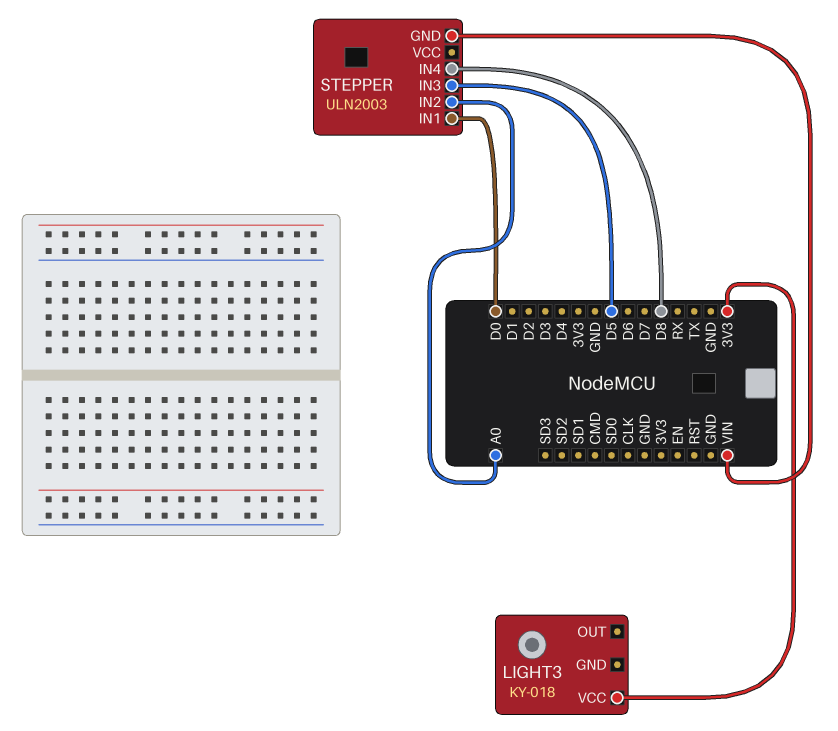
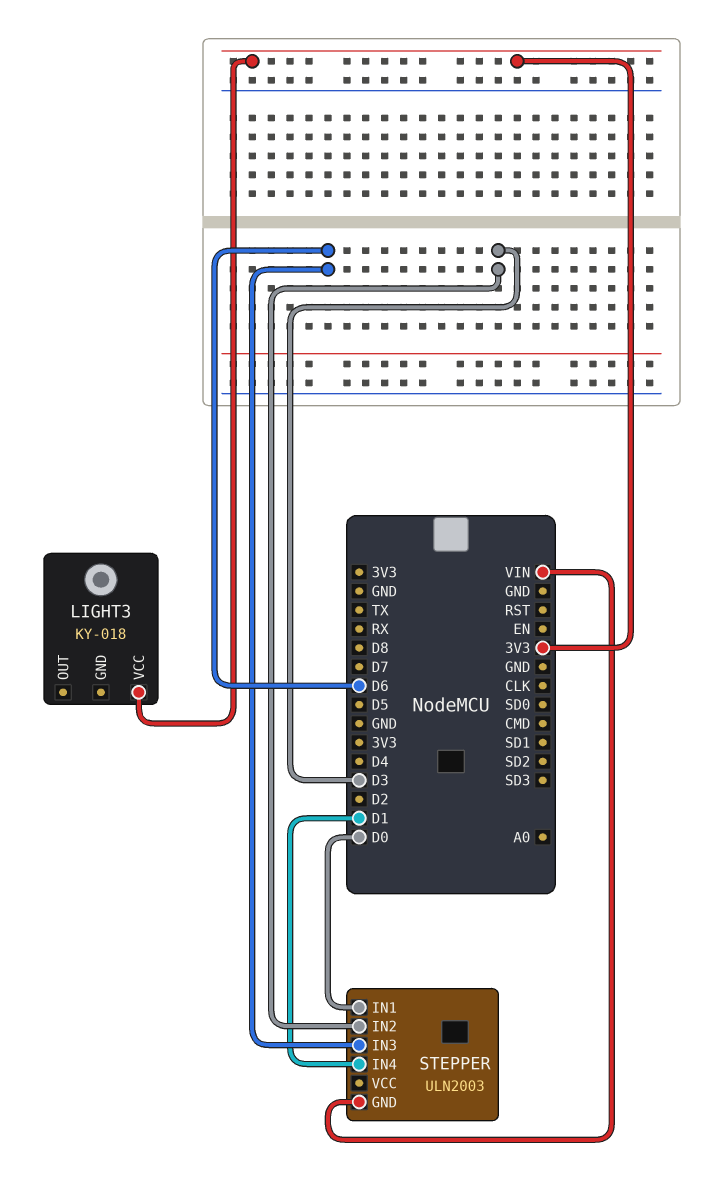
STEPPER pin IN2: A0 -> D3
STEPPER pin IN3: D5 -> D6
STEPPER pin IN4: D8 -> D1

